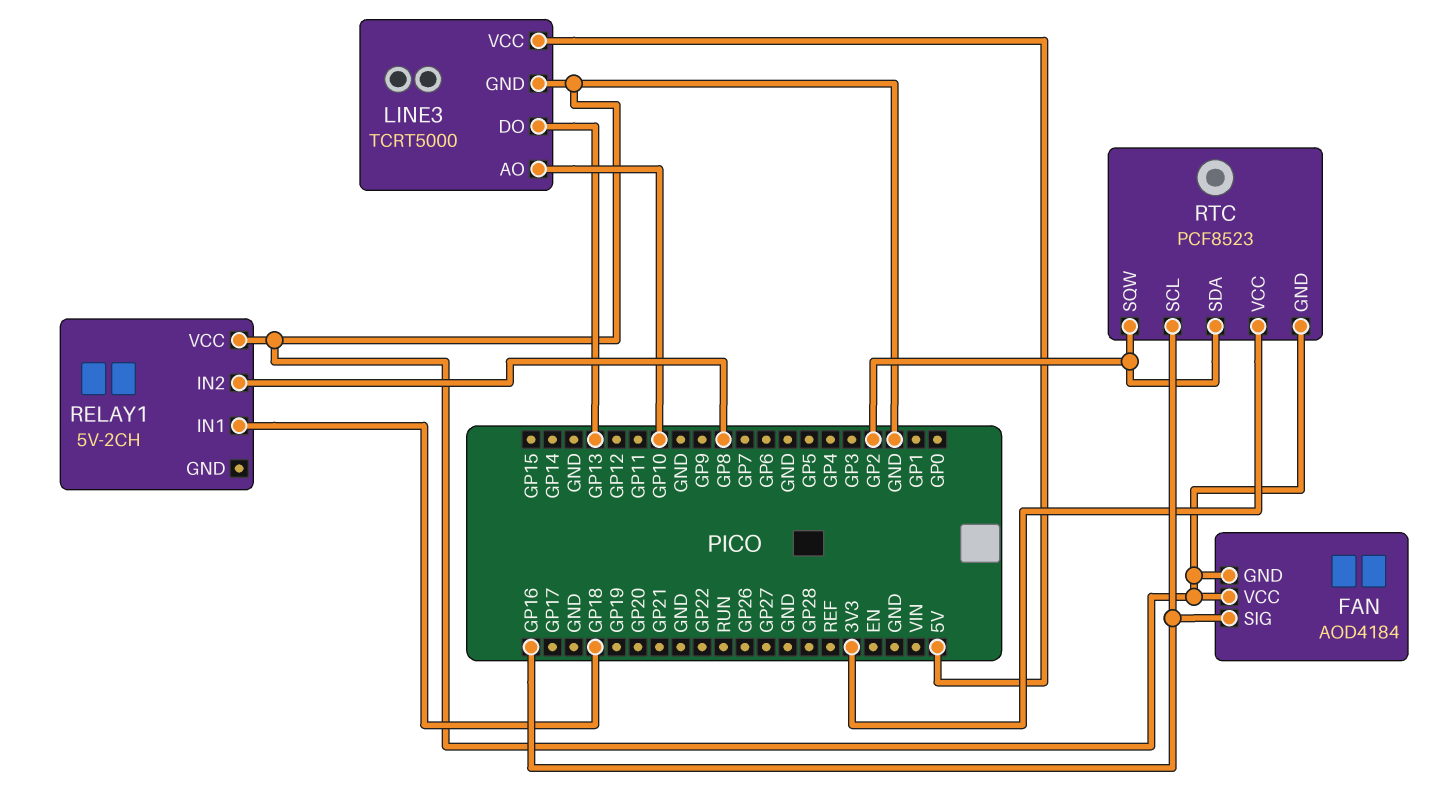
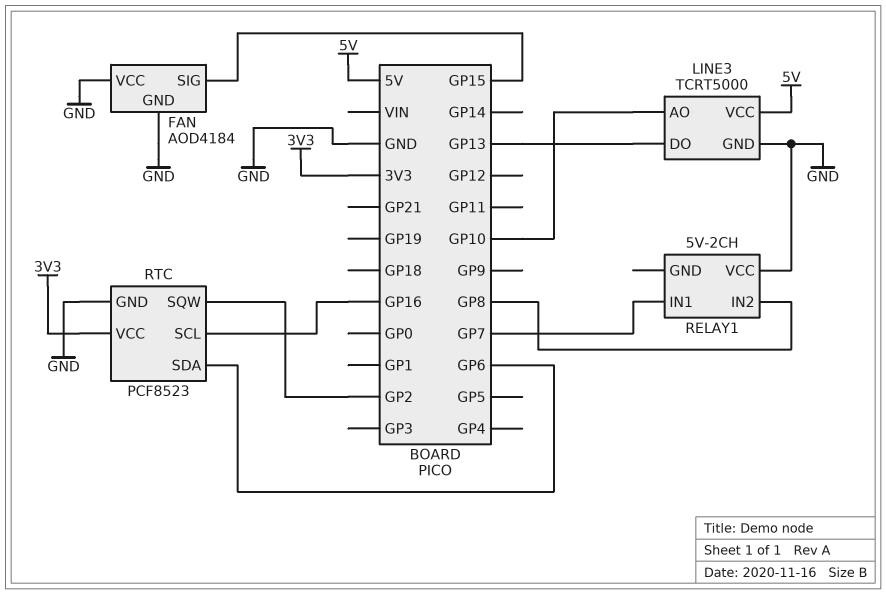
FAN pin SIG: GP16 -> GP15
RELAY1 pin IN1: GP18 -> GP7
RTC pin SDA: GP2 -> GP6

